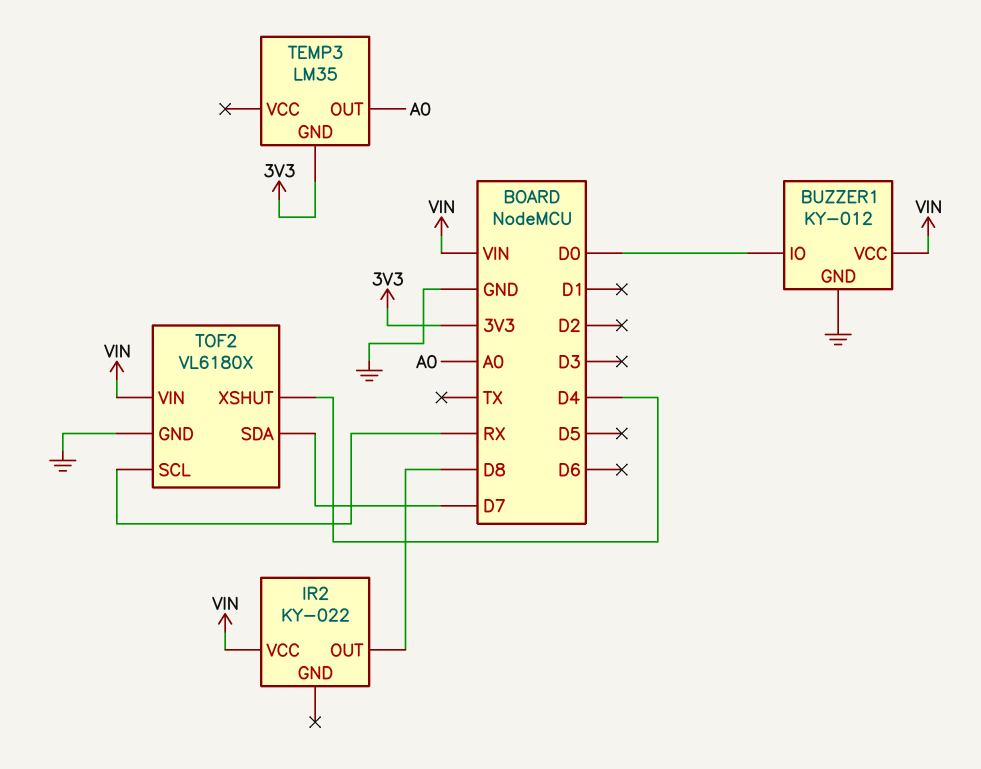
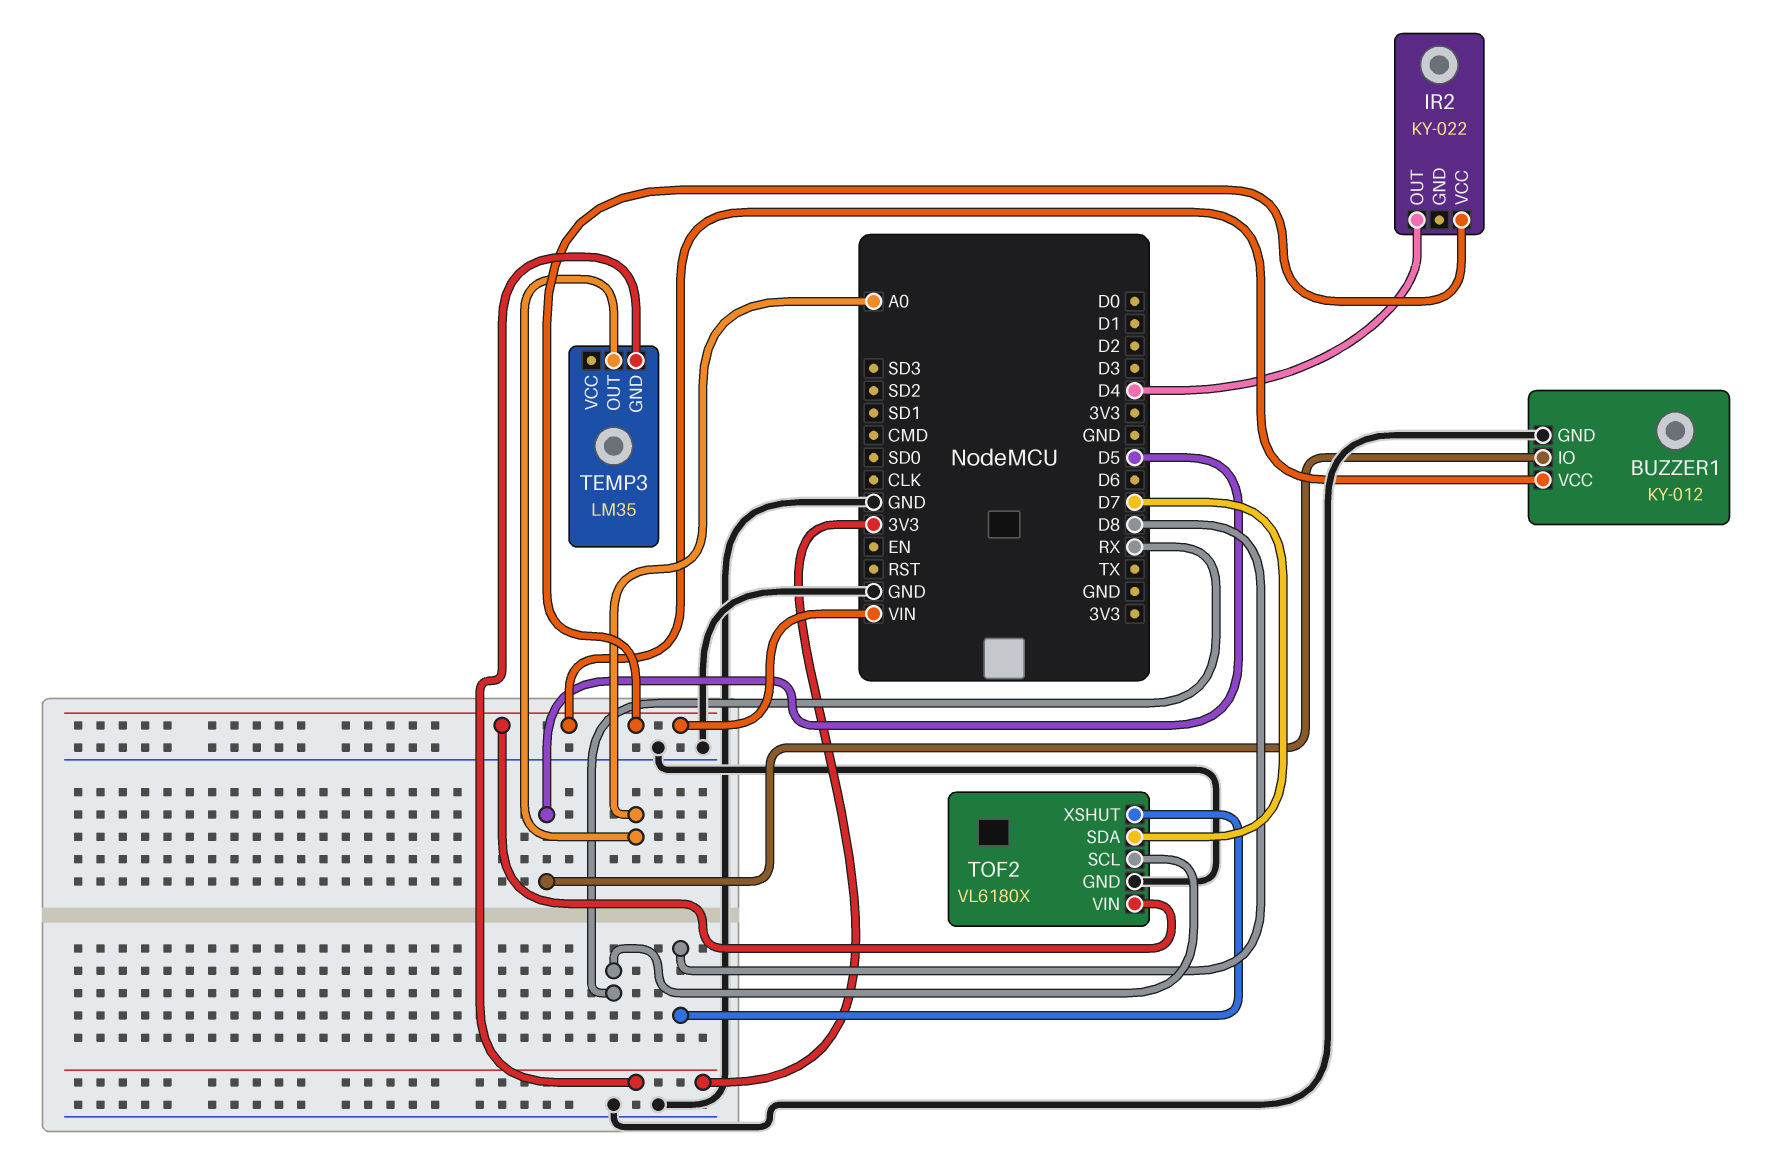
BUZZER1 pin IO: D0 -> D5
IR2 pin OUT: D8 -> D4
TOF2 pin XSHUT: D4 -> D8

